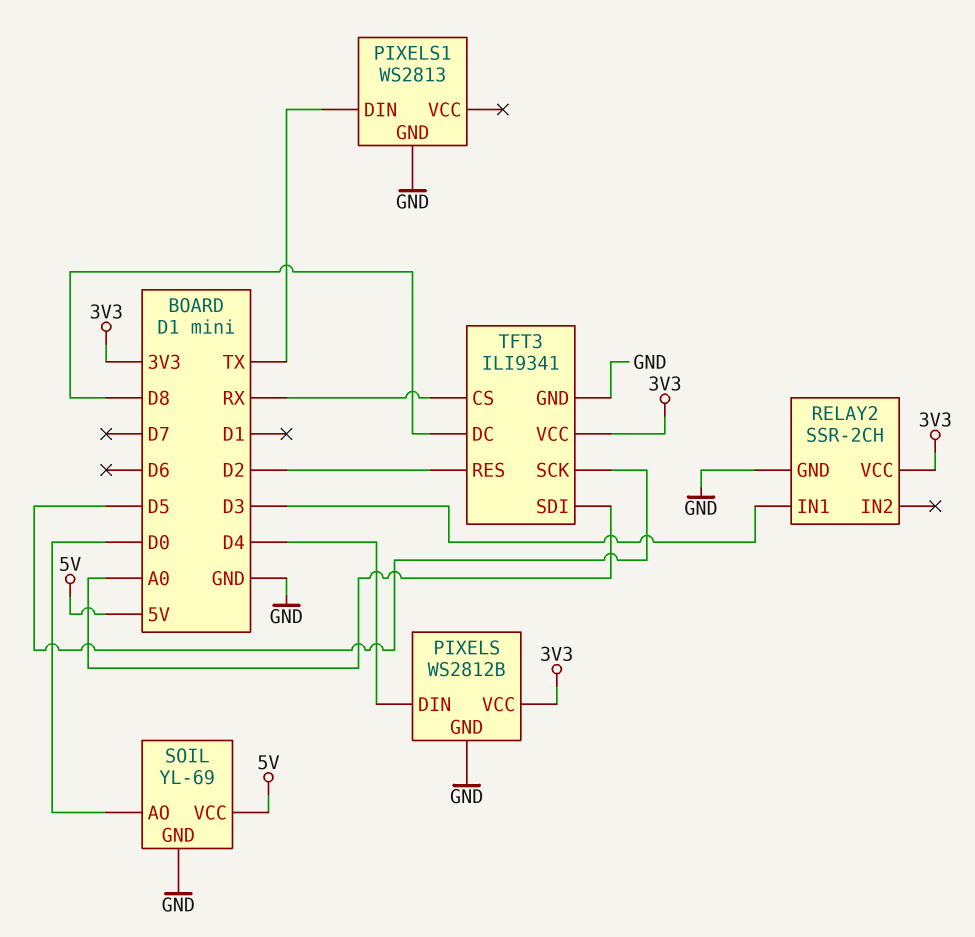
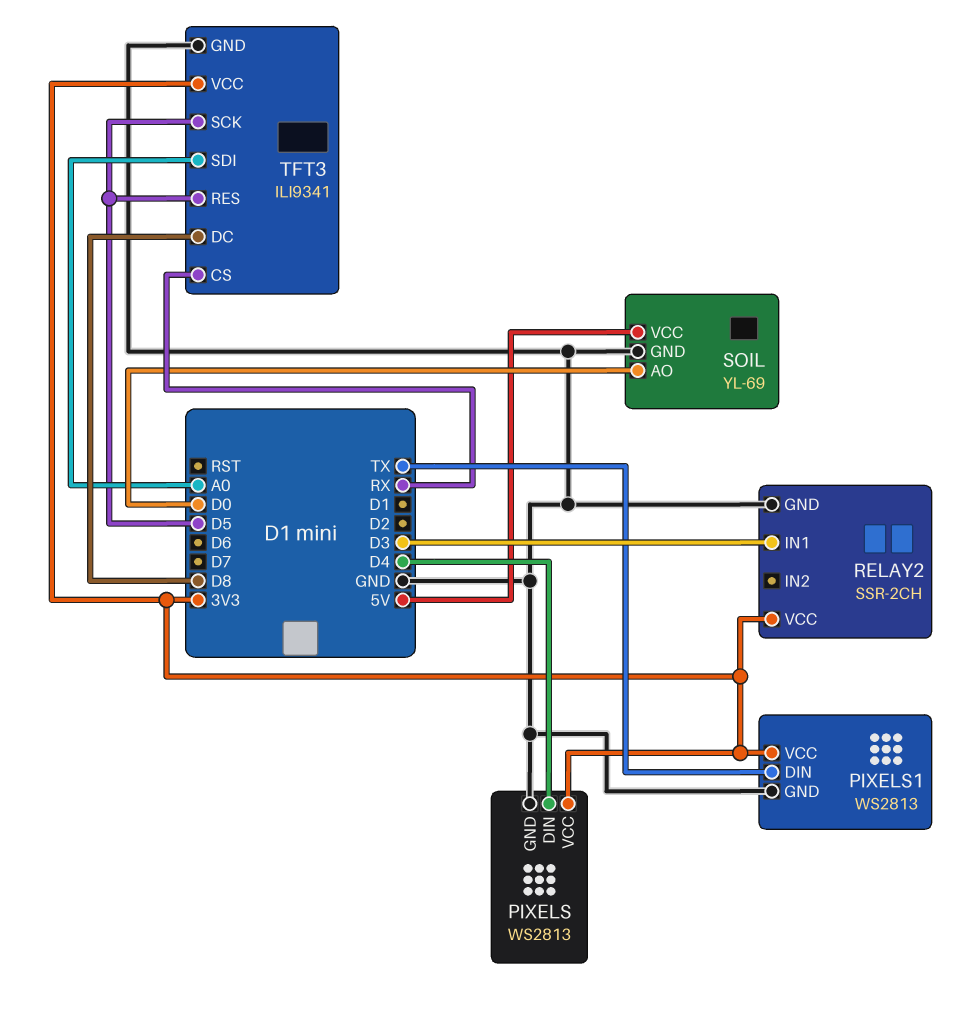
PIXELS: WS2812B -> WS2813
PIXELS1 pin VCC: none -> 3V3
TFT3 pin RES: D2 -> D5

